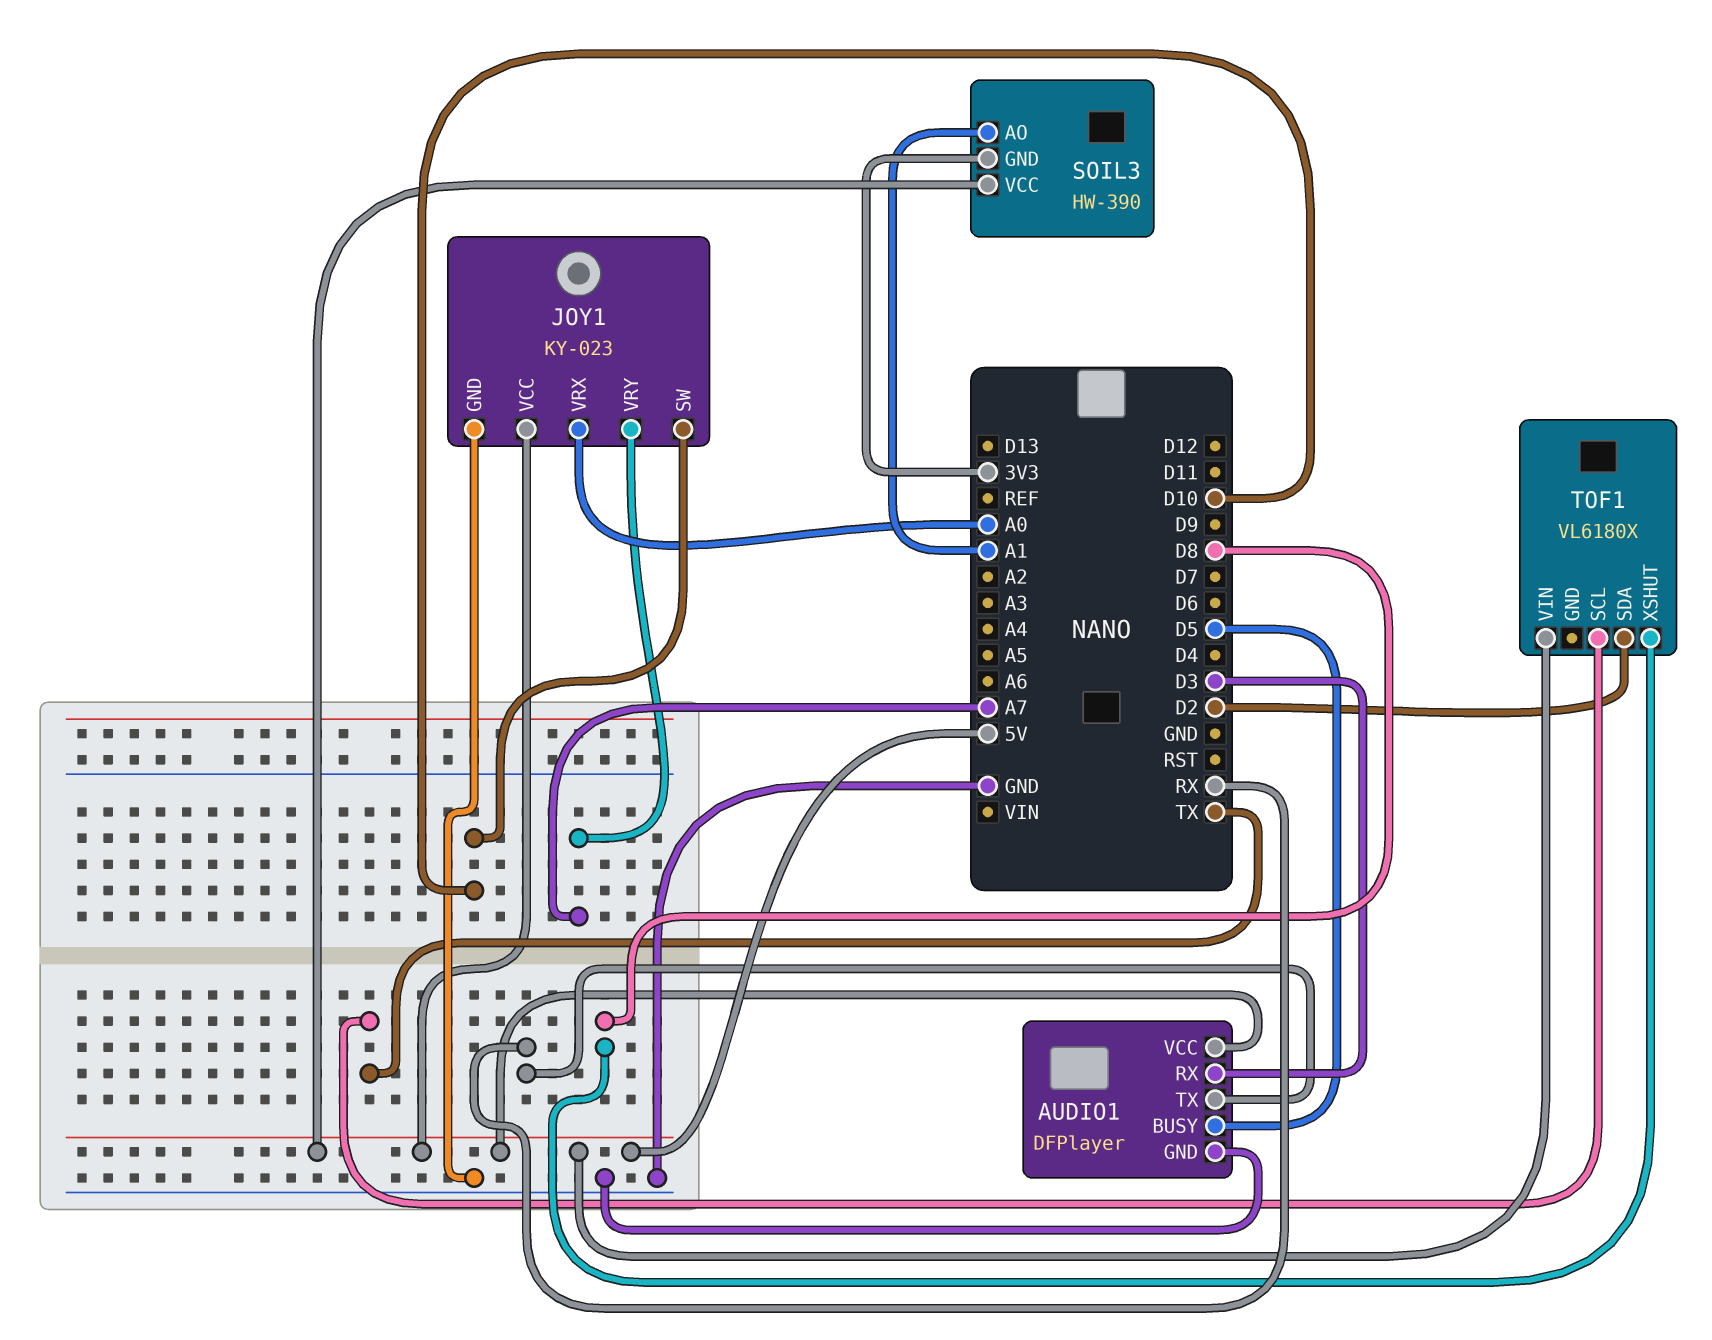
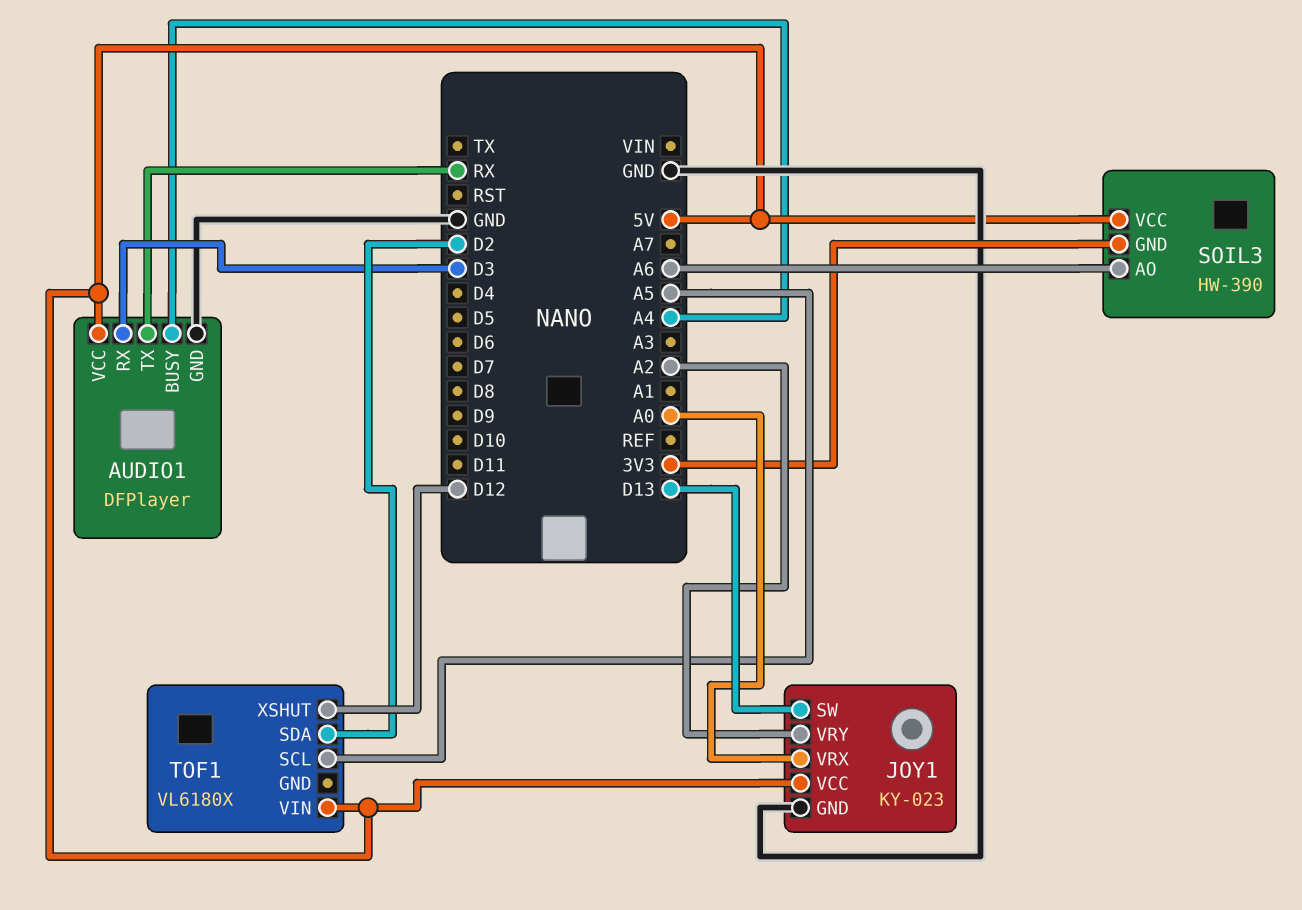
AUDIO1 pin BUSY: D5 -> A4
JOY1 pin SW: D10 -> D13
JOY1 pin VRY: A7 -> A2
SOIL3 pin AO: A1 -> A6
TOF1 pin SCL: TX -> A5
TOF1 pin XSHUT: D8 -> D12

